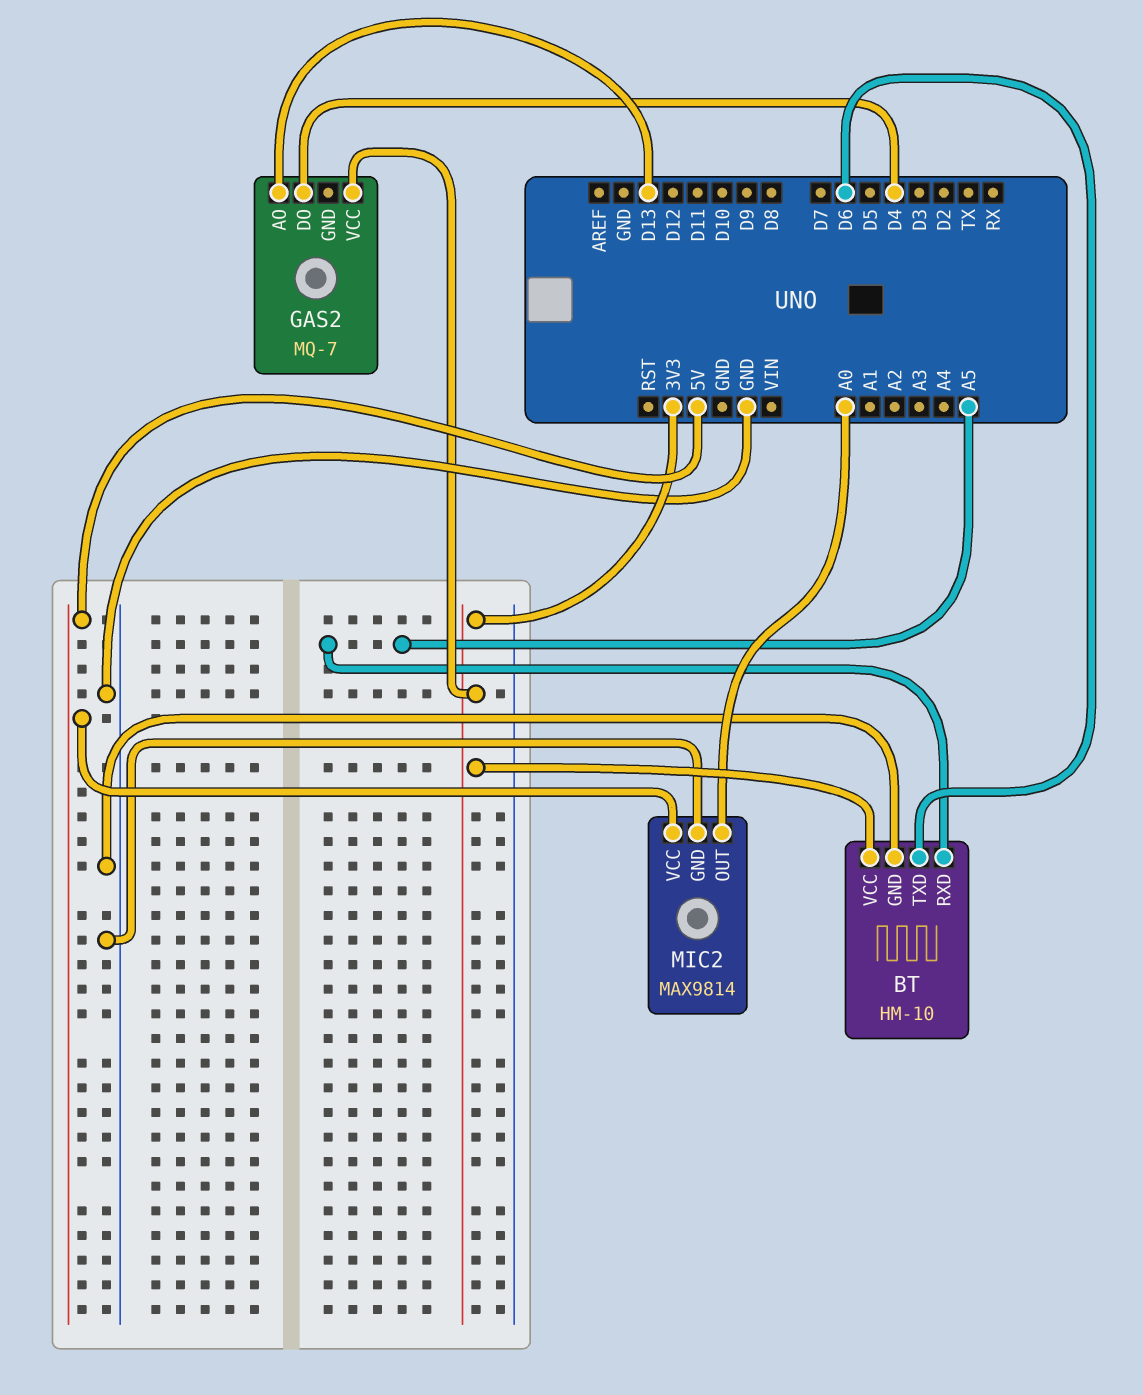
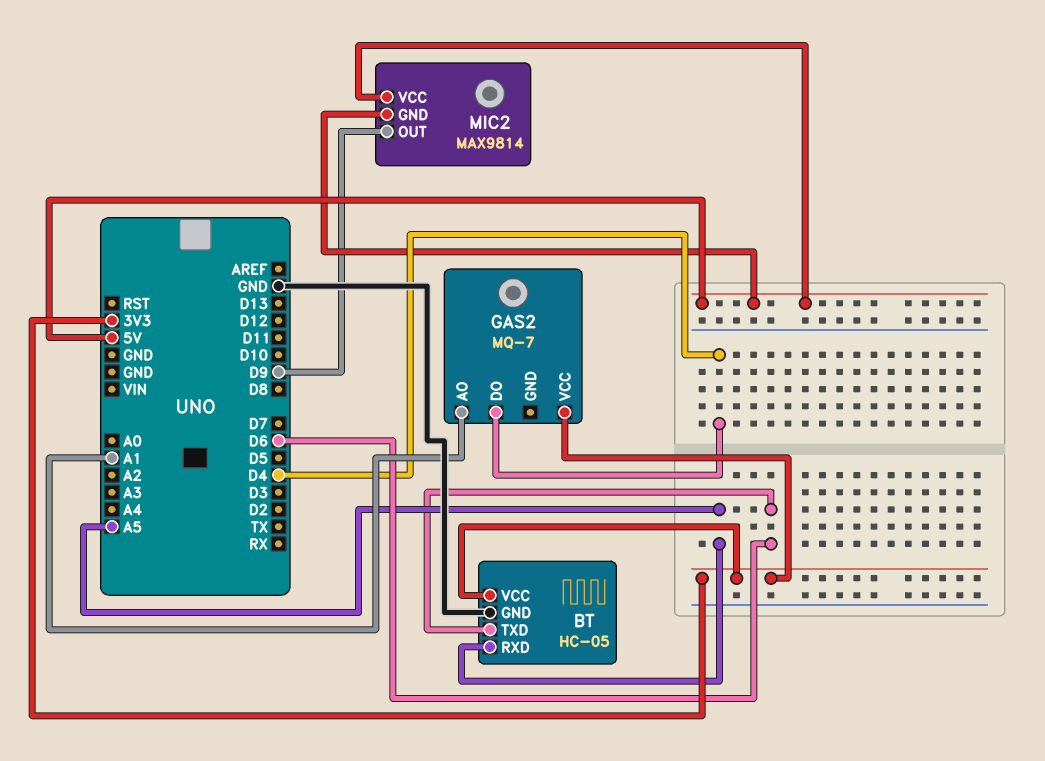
BT: HM-10 -> HC-05
GAS2 pin AO: D13 -> A1
MIC2 pin GND: GND -> 5V
MIC2 pin OUT: A0 -> D9

